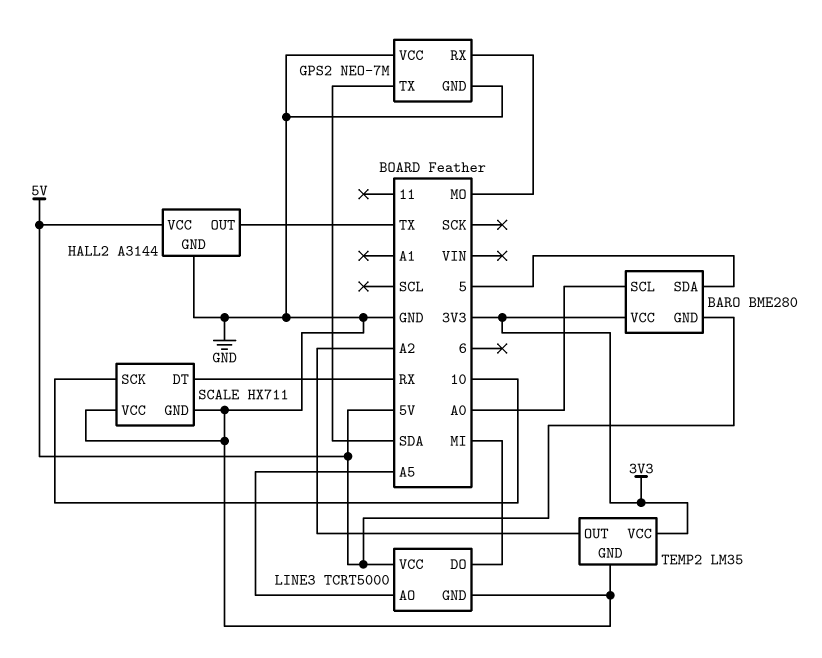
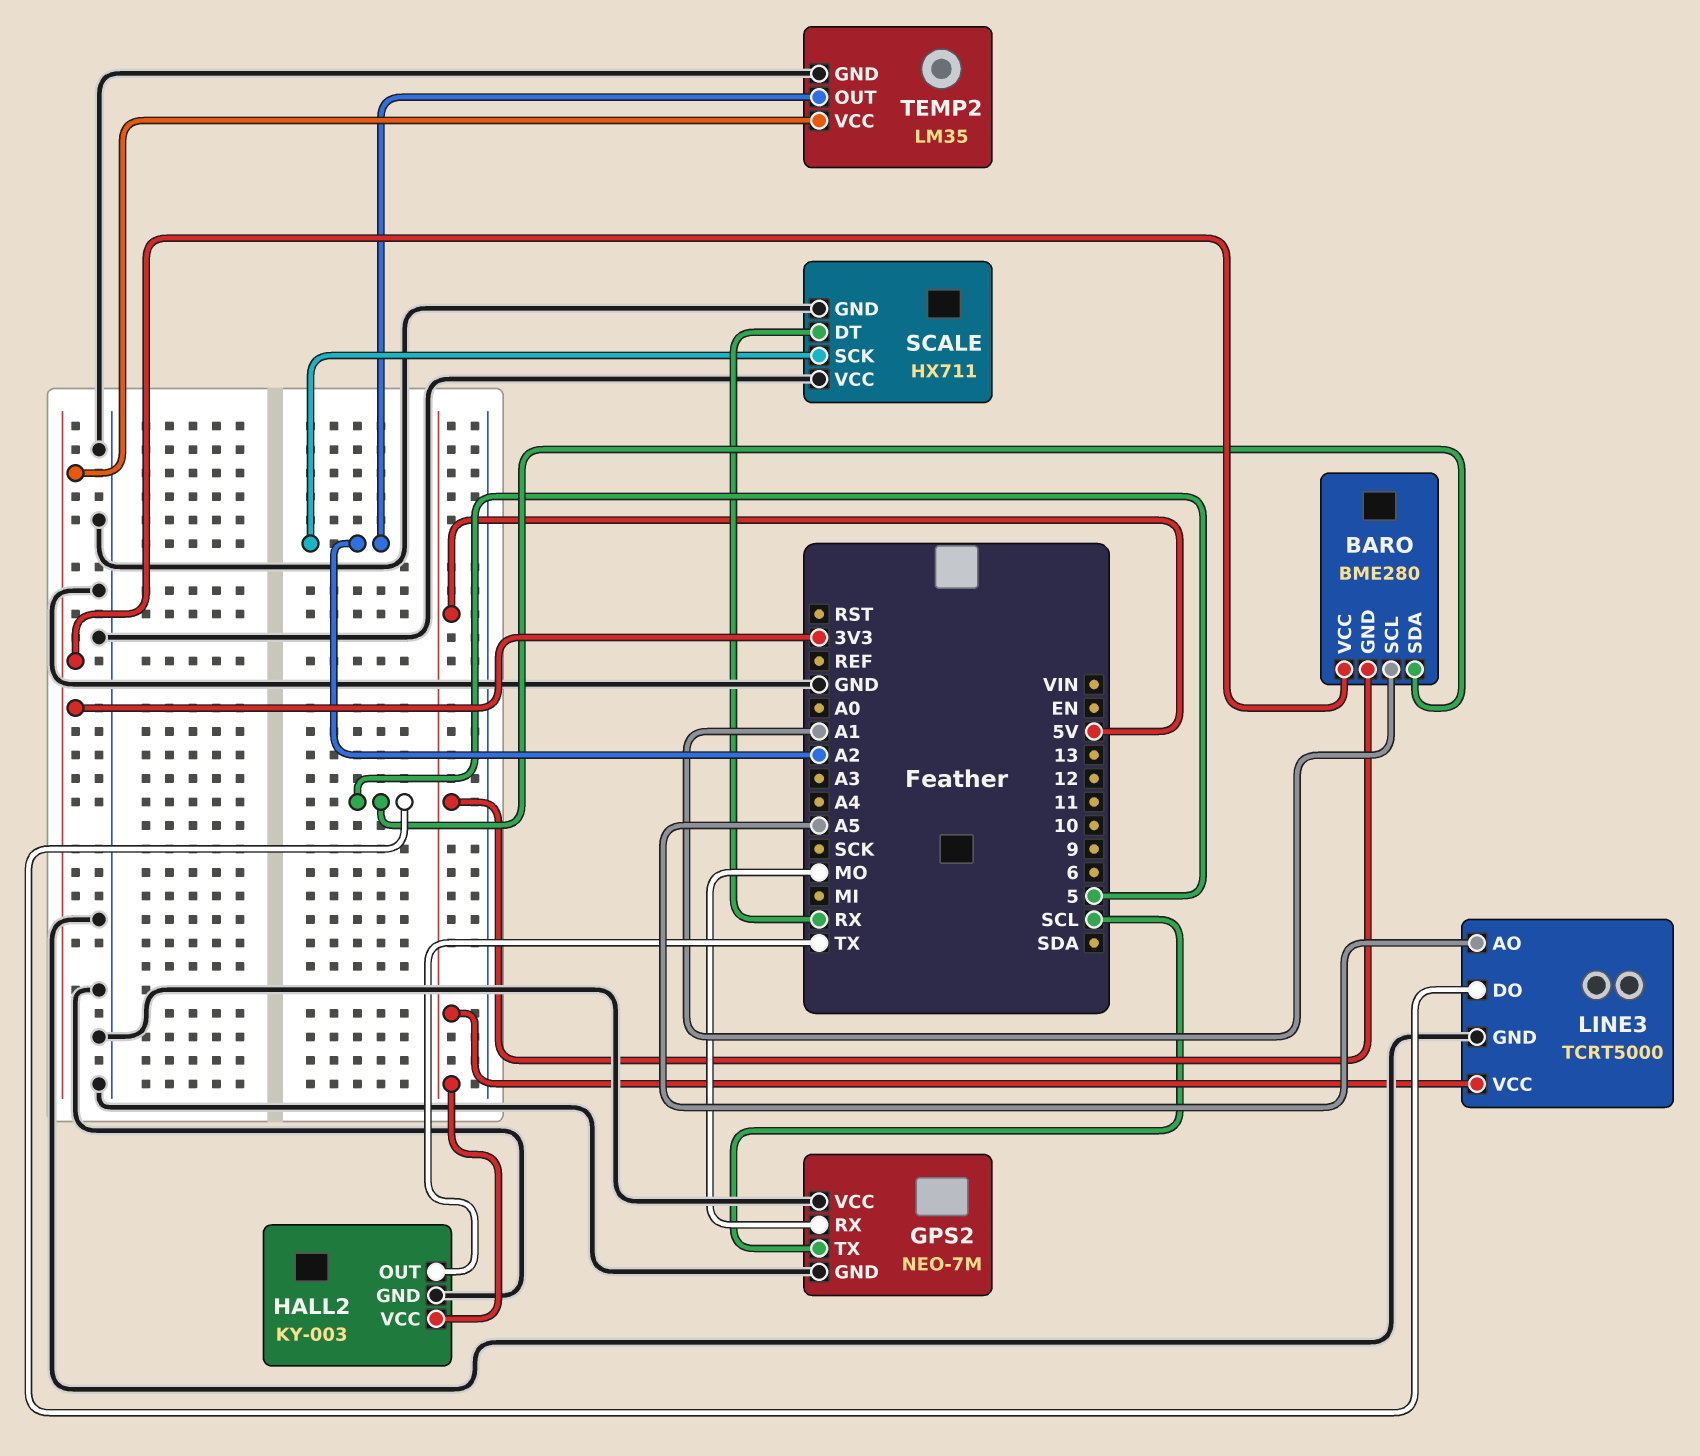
BARO pin SCL: A0 -> A1
GPS2 pin TX: SDA -> SCL
HALL2: A3144 -> KY-003
LINE3 pin DO: MI -> 5
SCALE pin SCK: 10 -> A2

